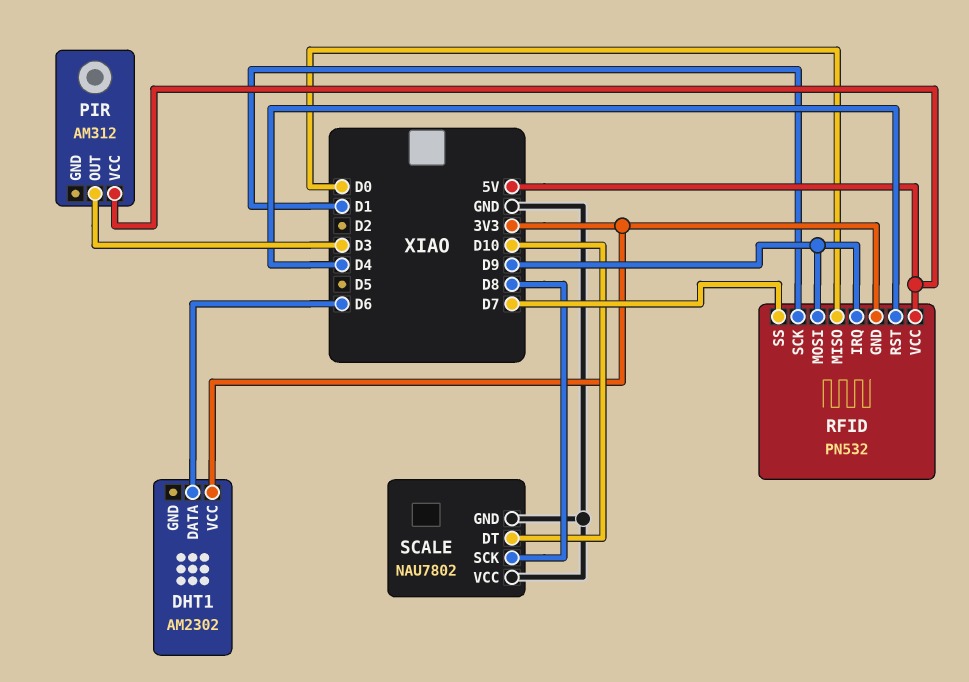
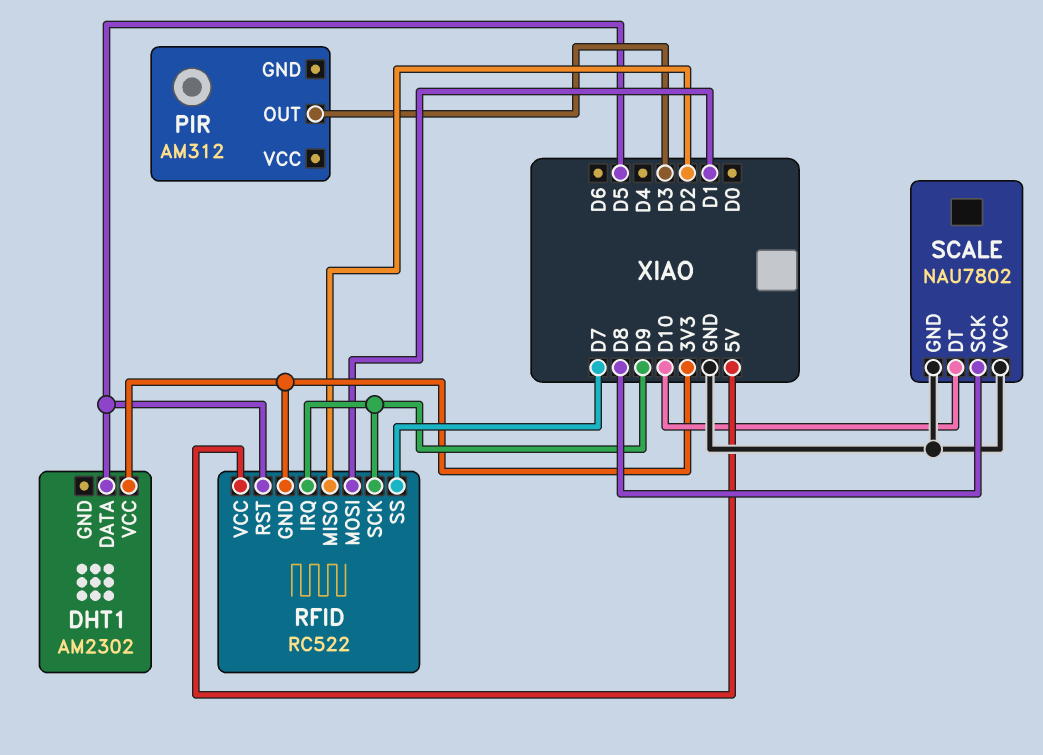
DHT1 pin DATA: D6 -> D5
PIR pin VCC: 5V -> none
RFID: PN532 -> RC522
RFID pin MISO: D0 -> D2
RFID pin MOSI: D9 -> D1
RFID pin RST: D4 -> D5
RFID pin SCK: D1 -> D9

